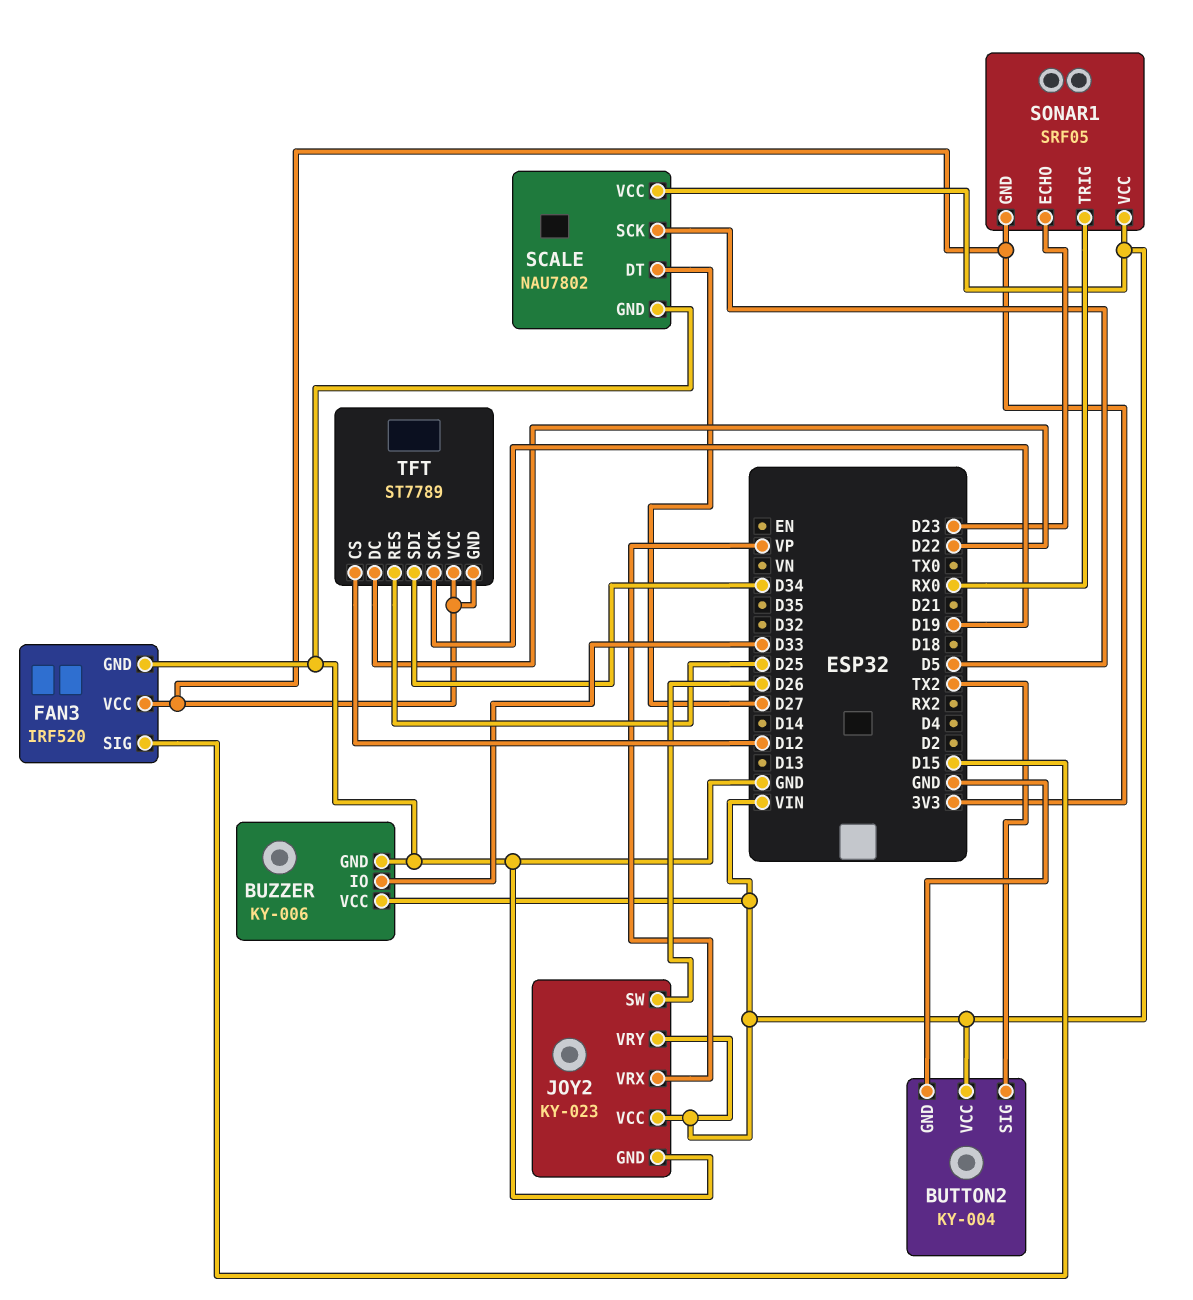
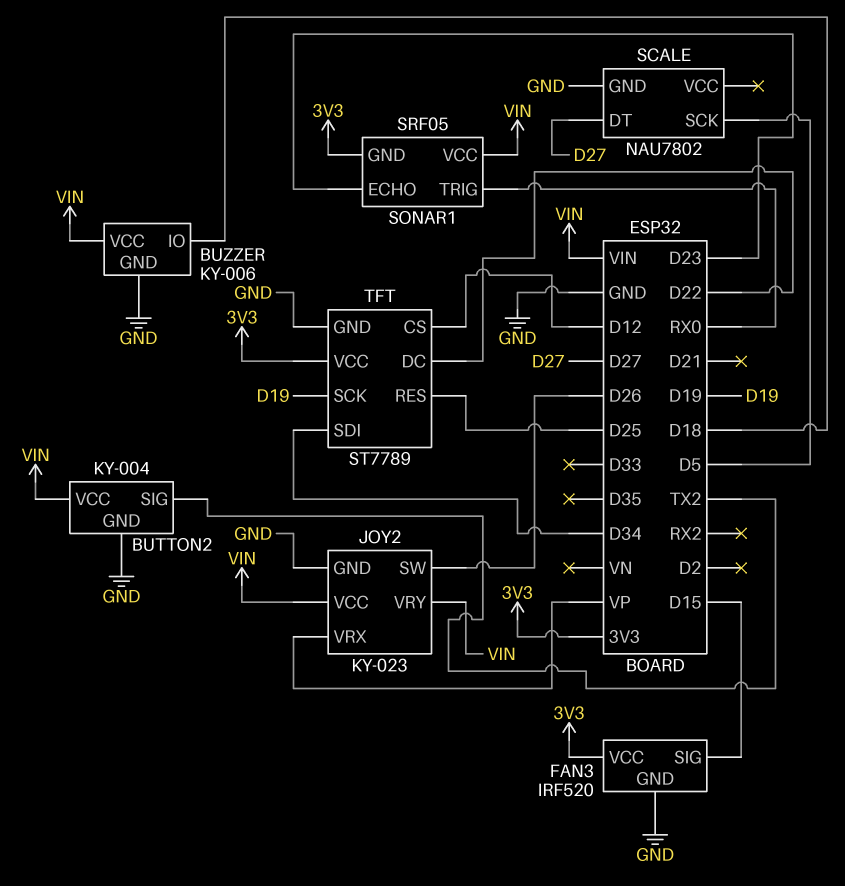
BUZZER pin IO: D33 -> D18
SCALE pin VCC: VIN -> none
TFT pin GND: 3V3 -> GND

